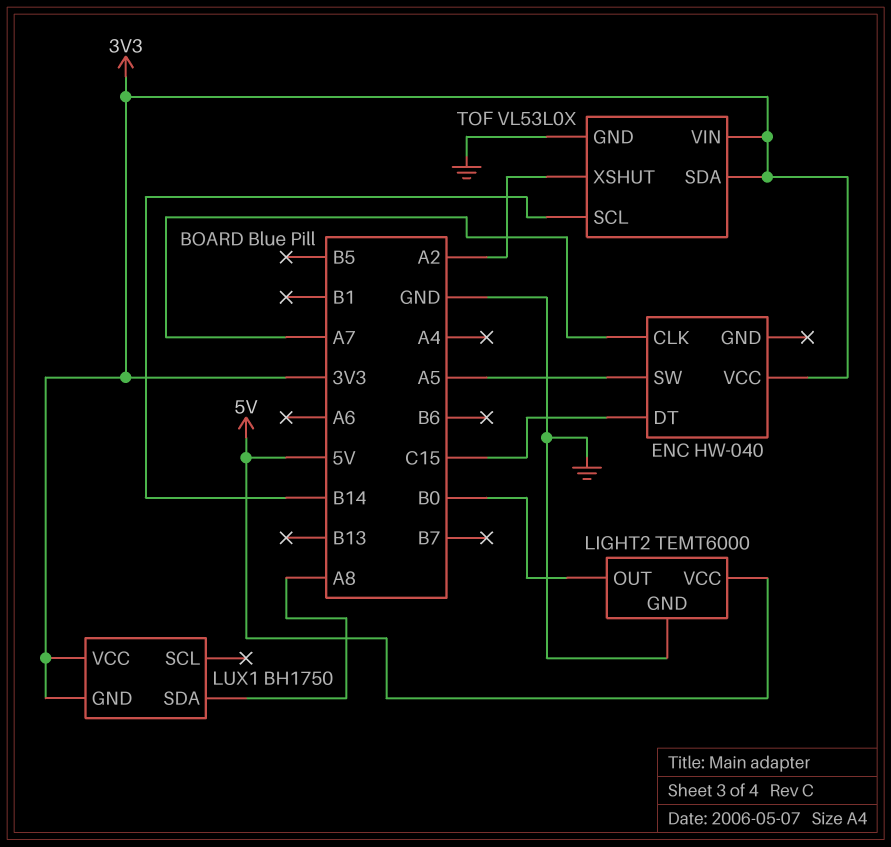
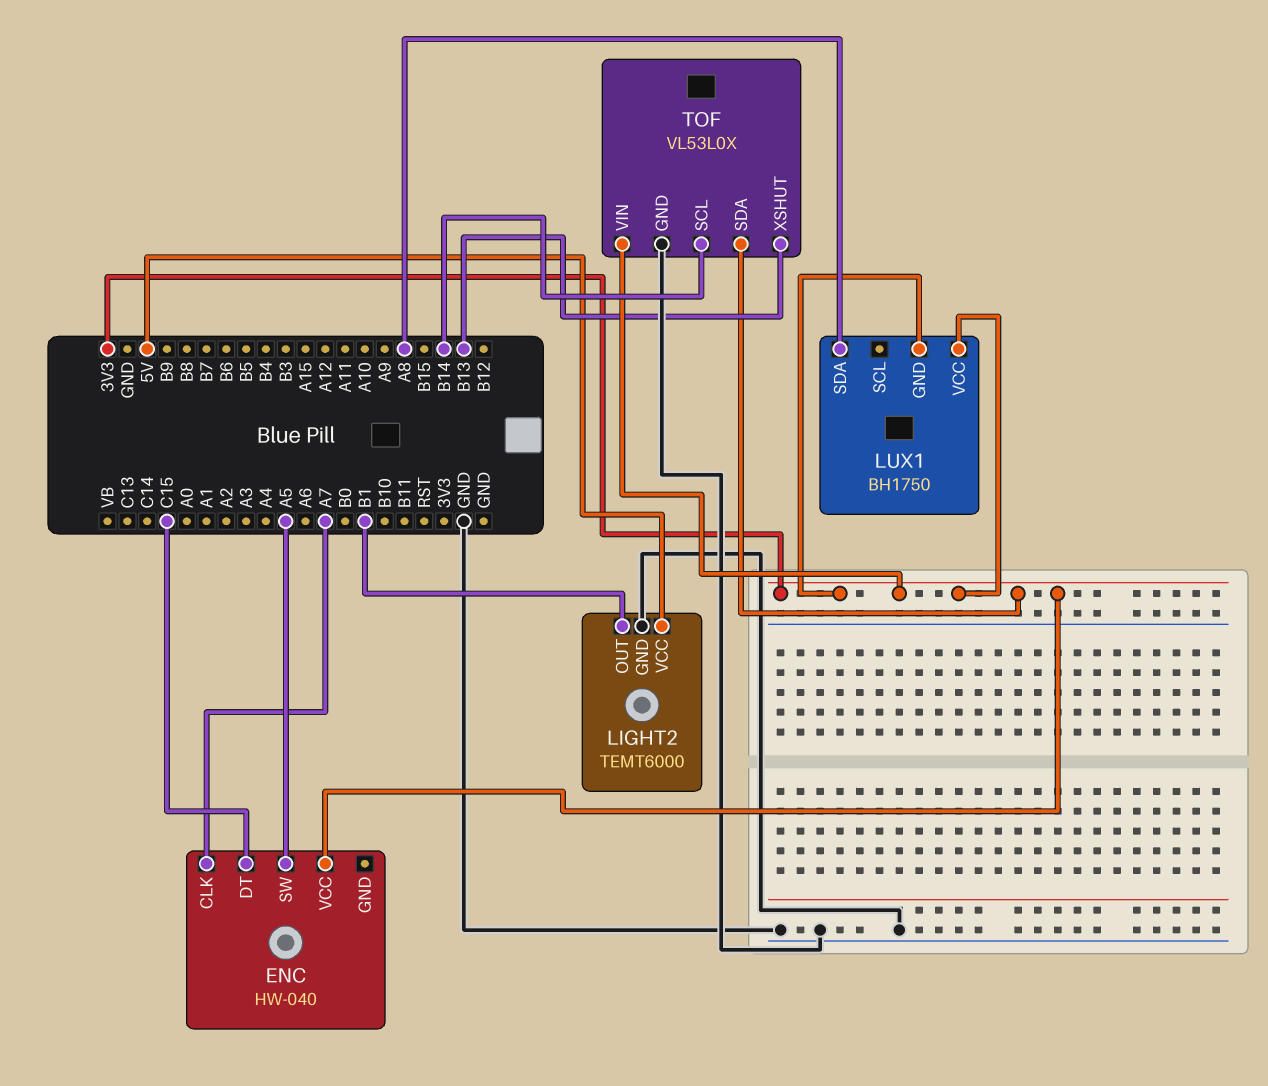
LIGHT2 pin OUT: B0 -> B1
TOF pin XSHUT: A2 -> B13

